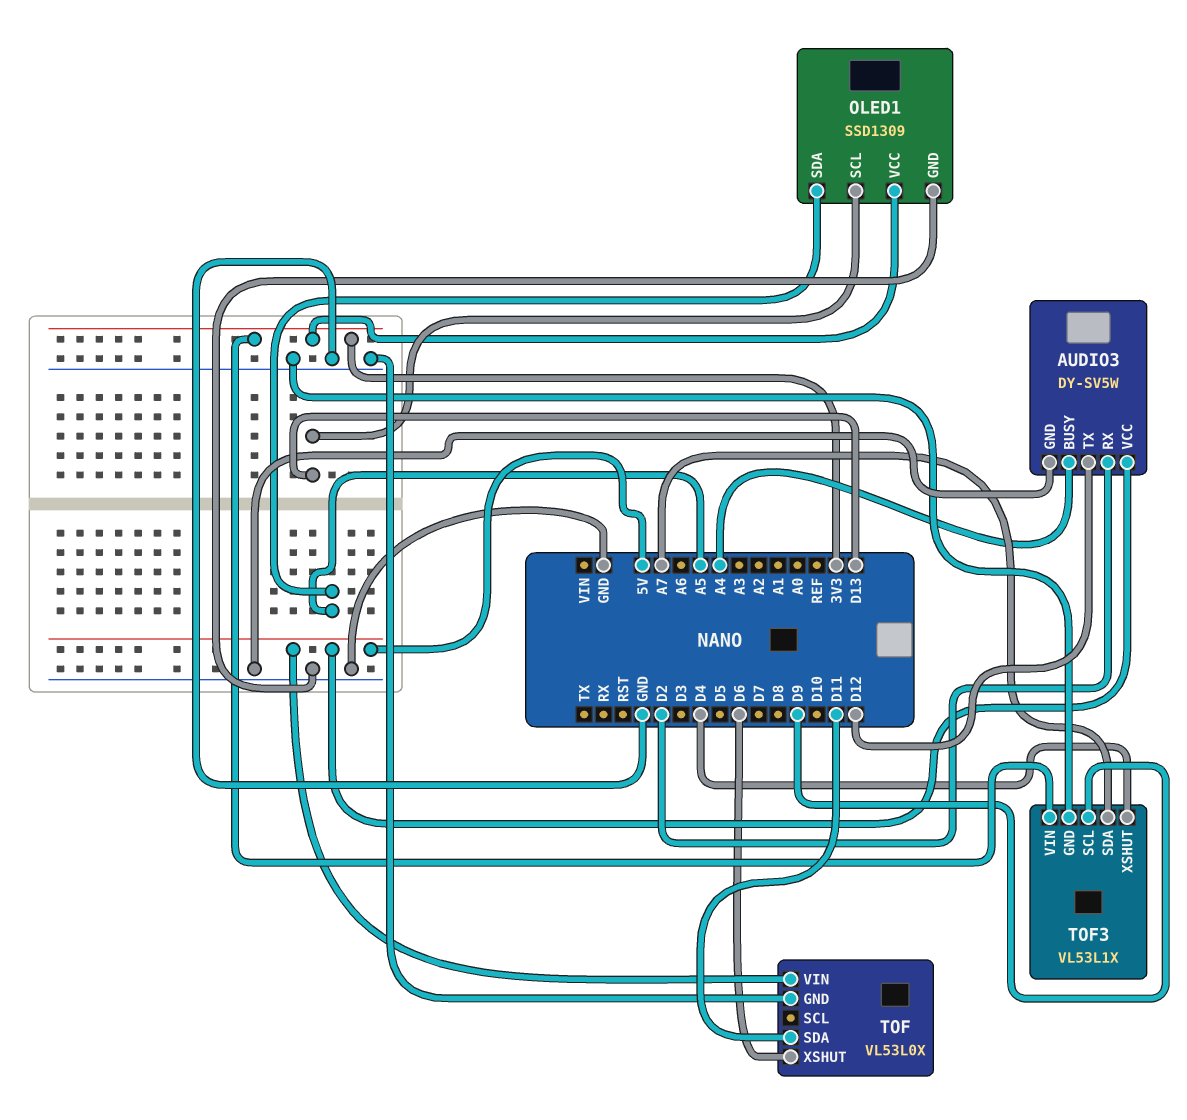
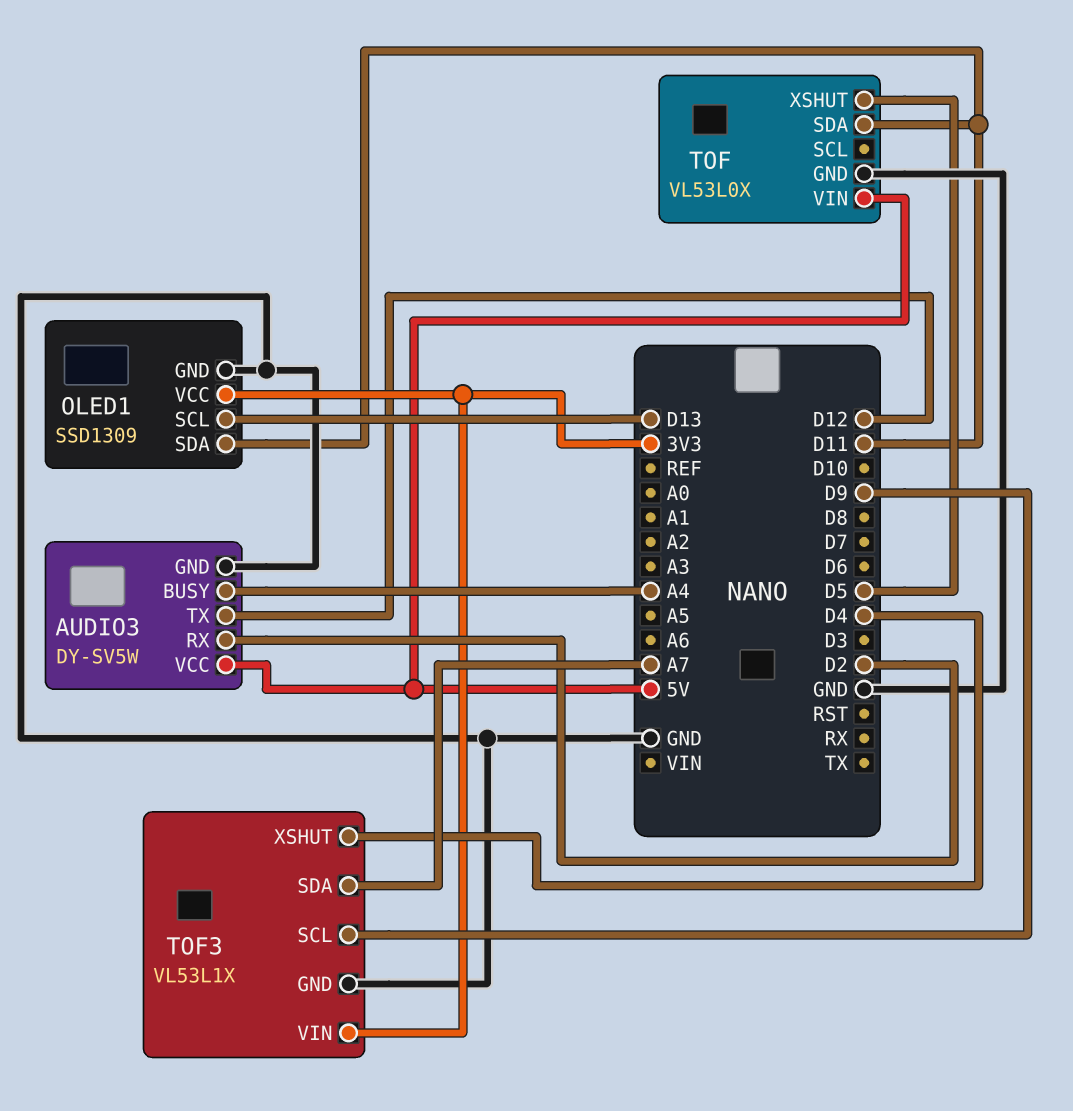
OLED1 pin SDA: A5 -> D11
TOF pin XSHUT: D6 -> D5

